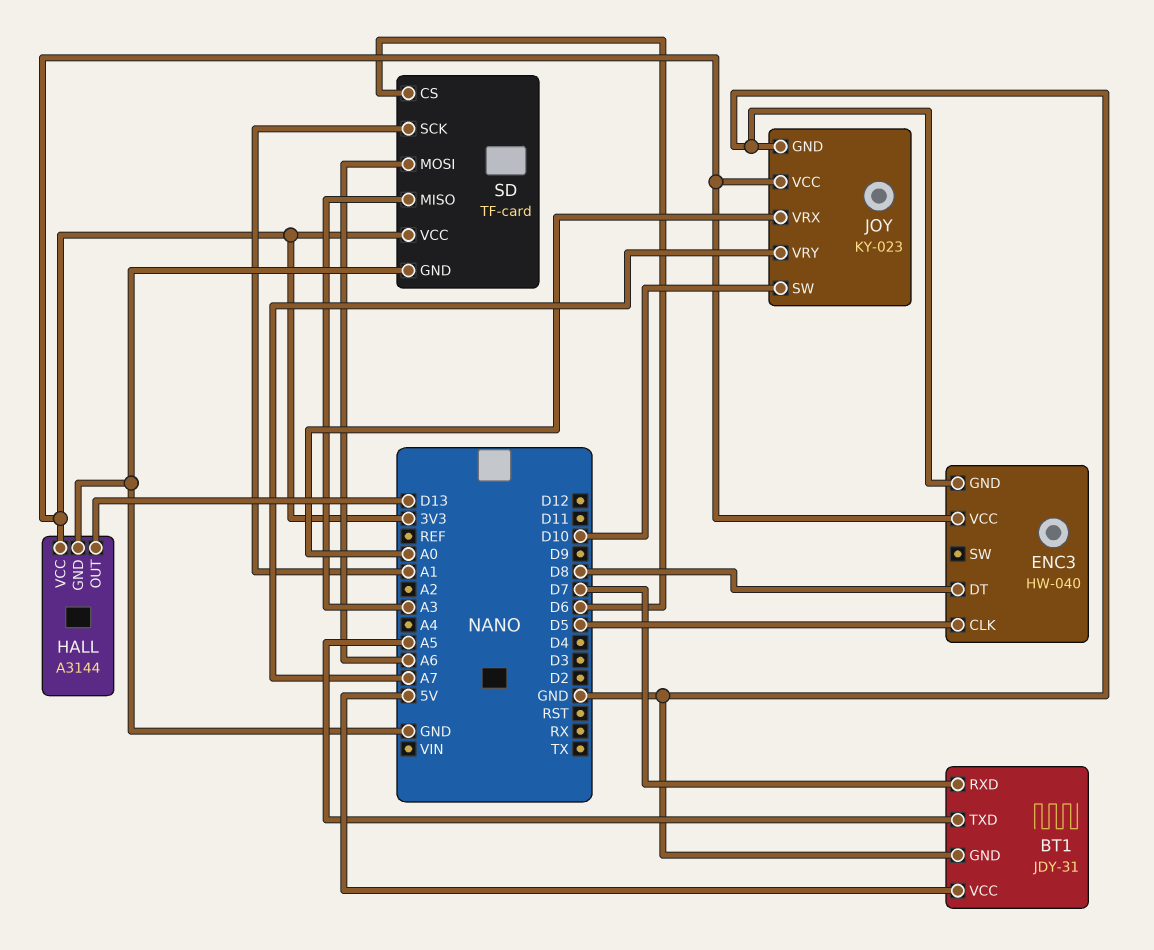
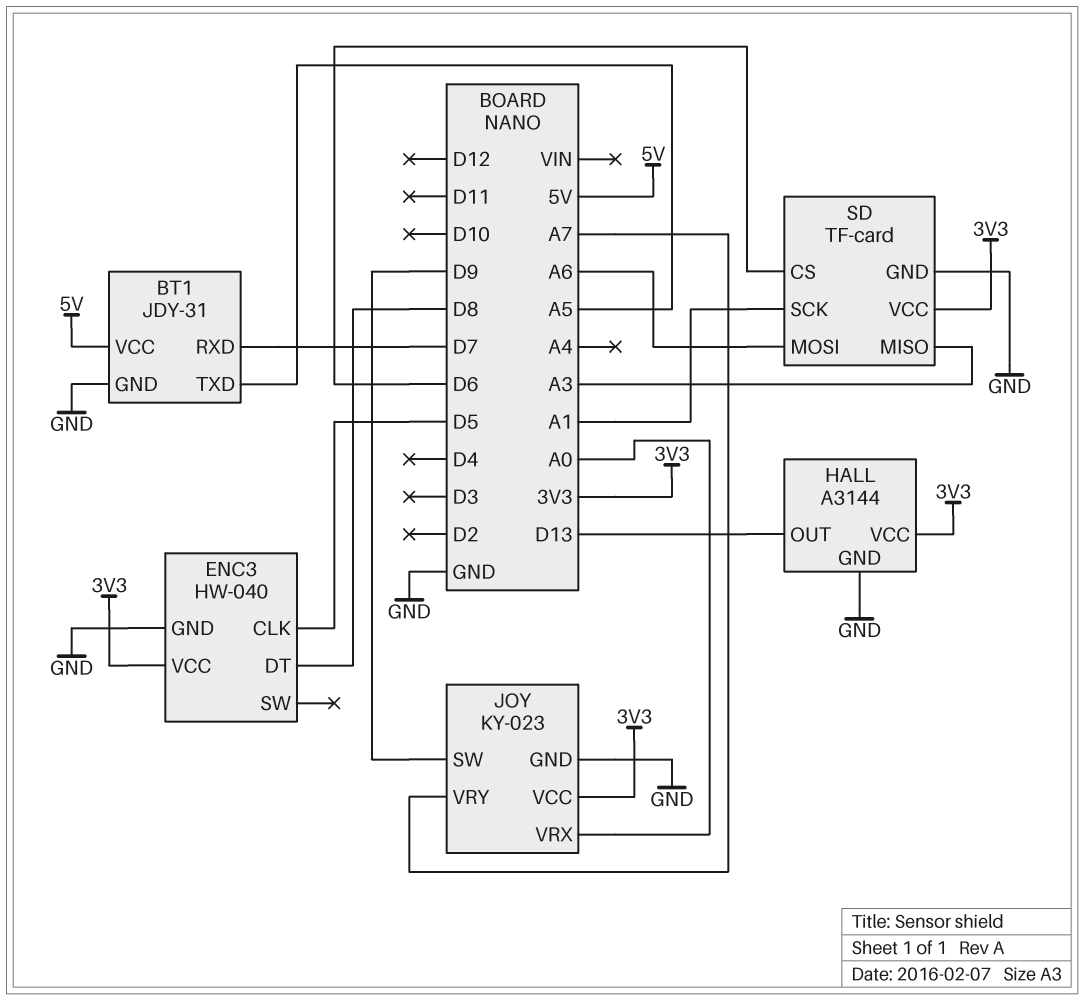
JOY pin SW: D10 -> D9

